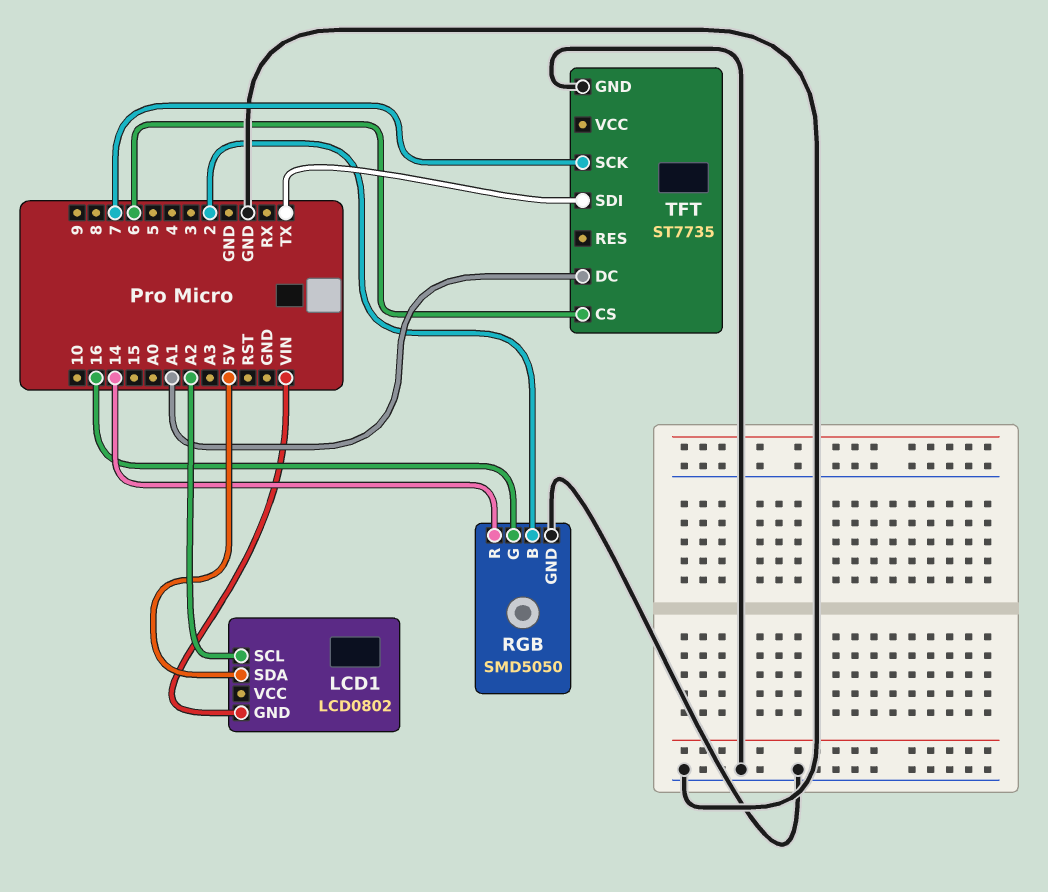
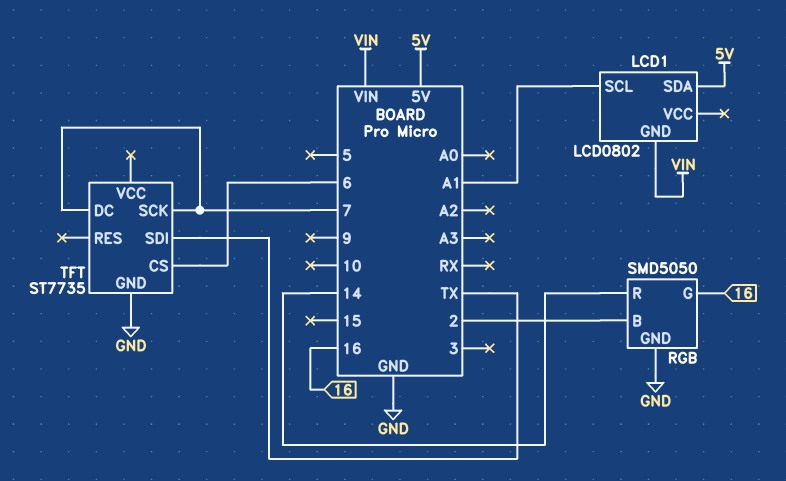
LCD1 pin SCL: A2 -> A1
TFT pin DC: A1 -> 7

